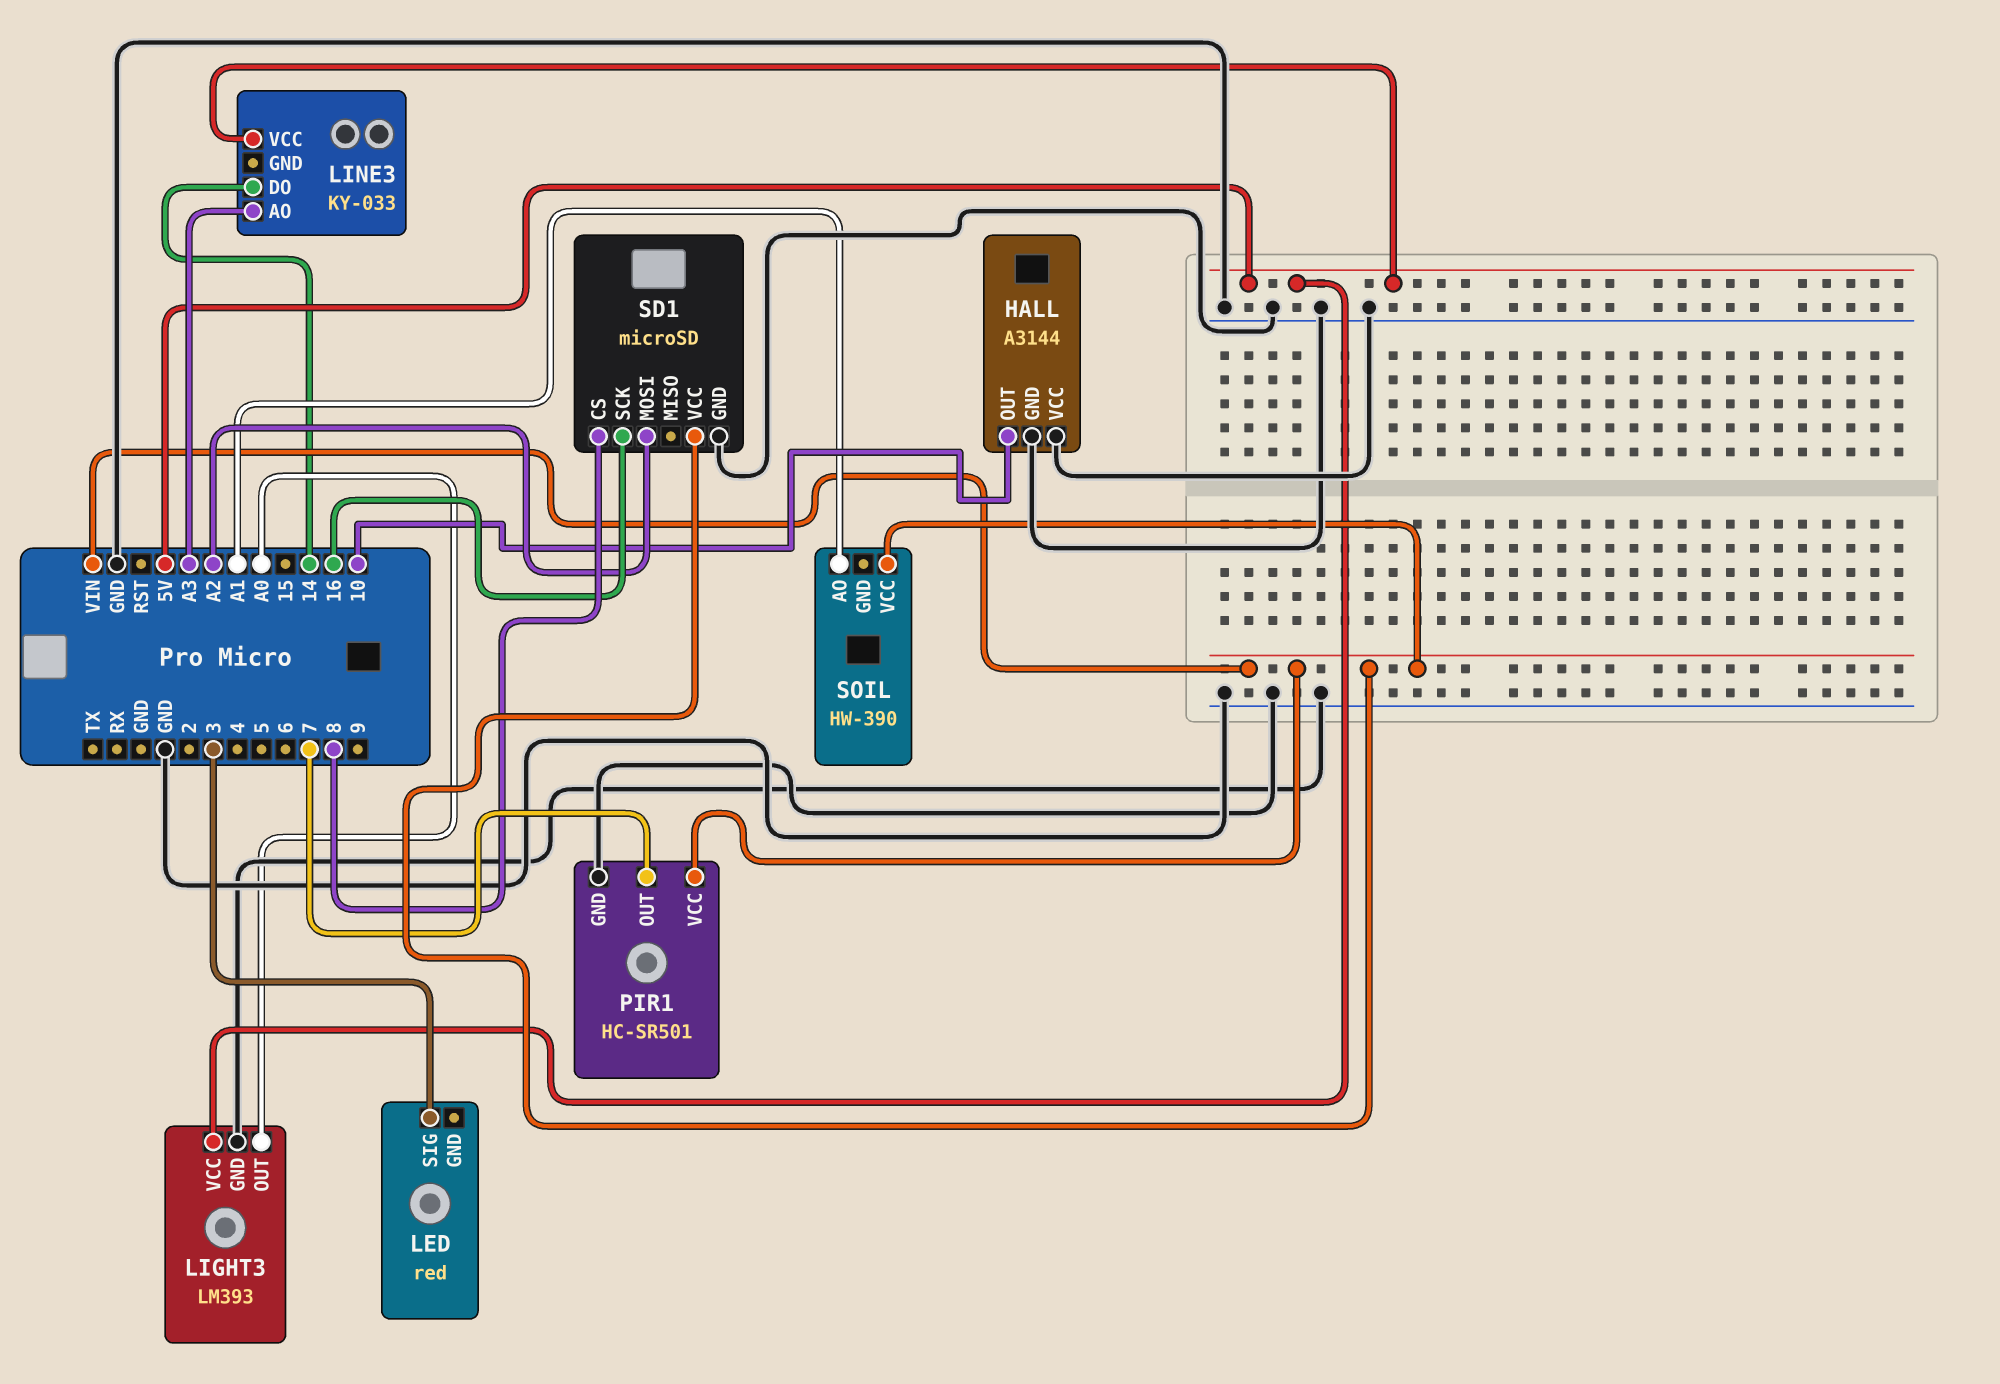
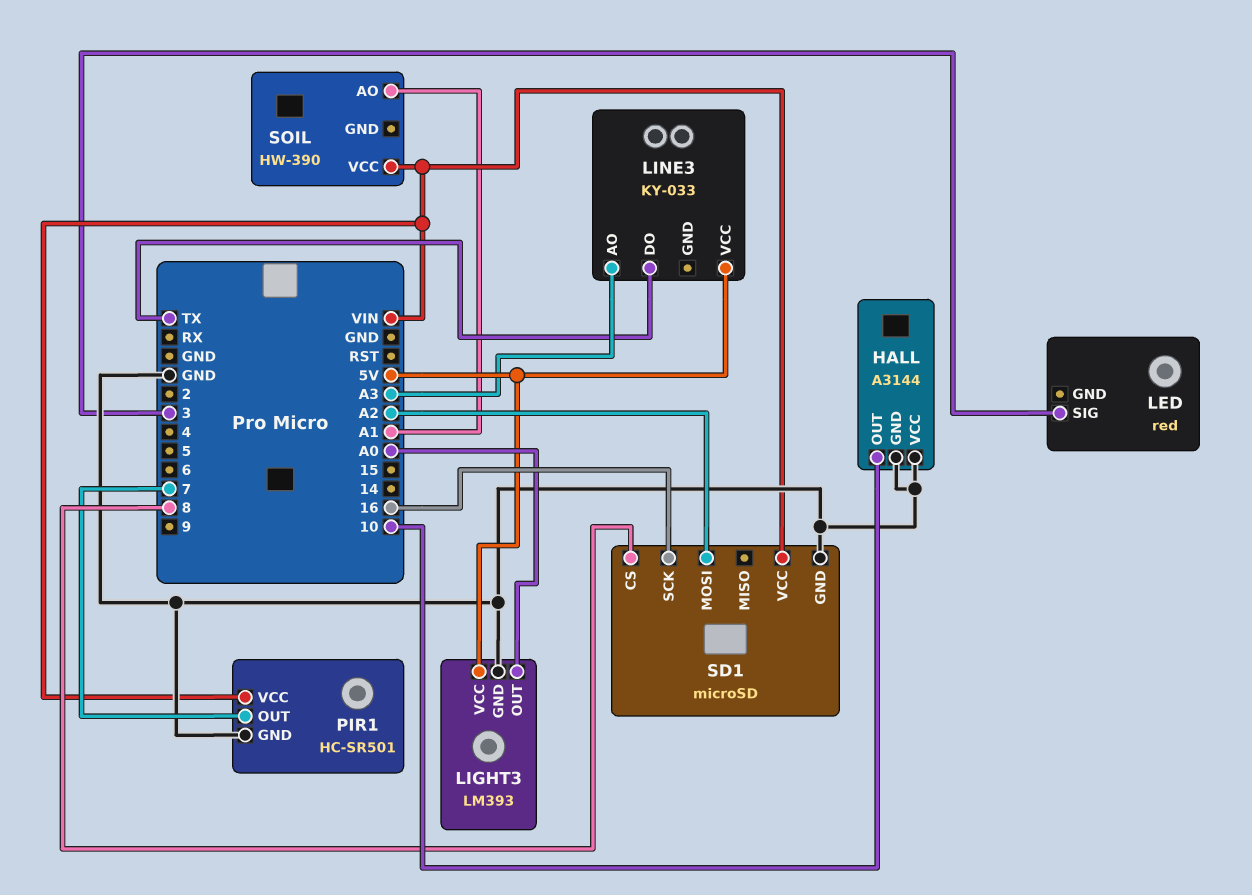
LINE3 pin DO: 14 -> TX

